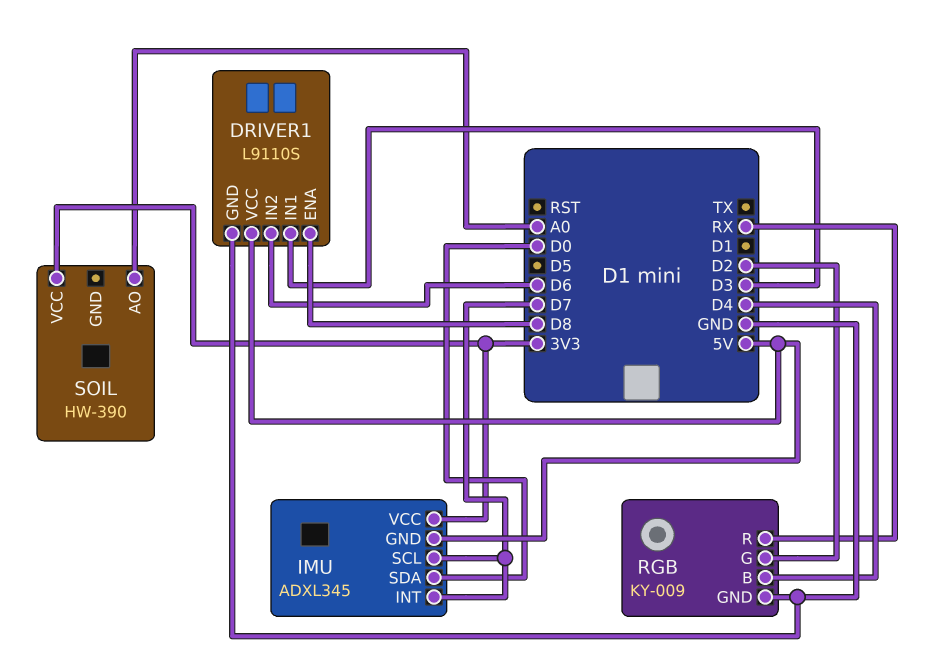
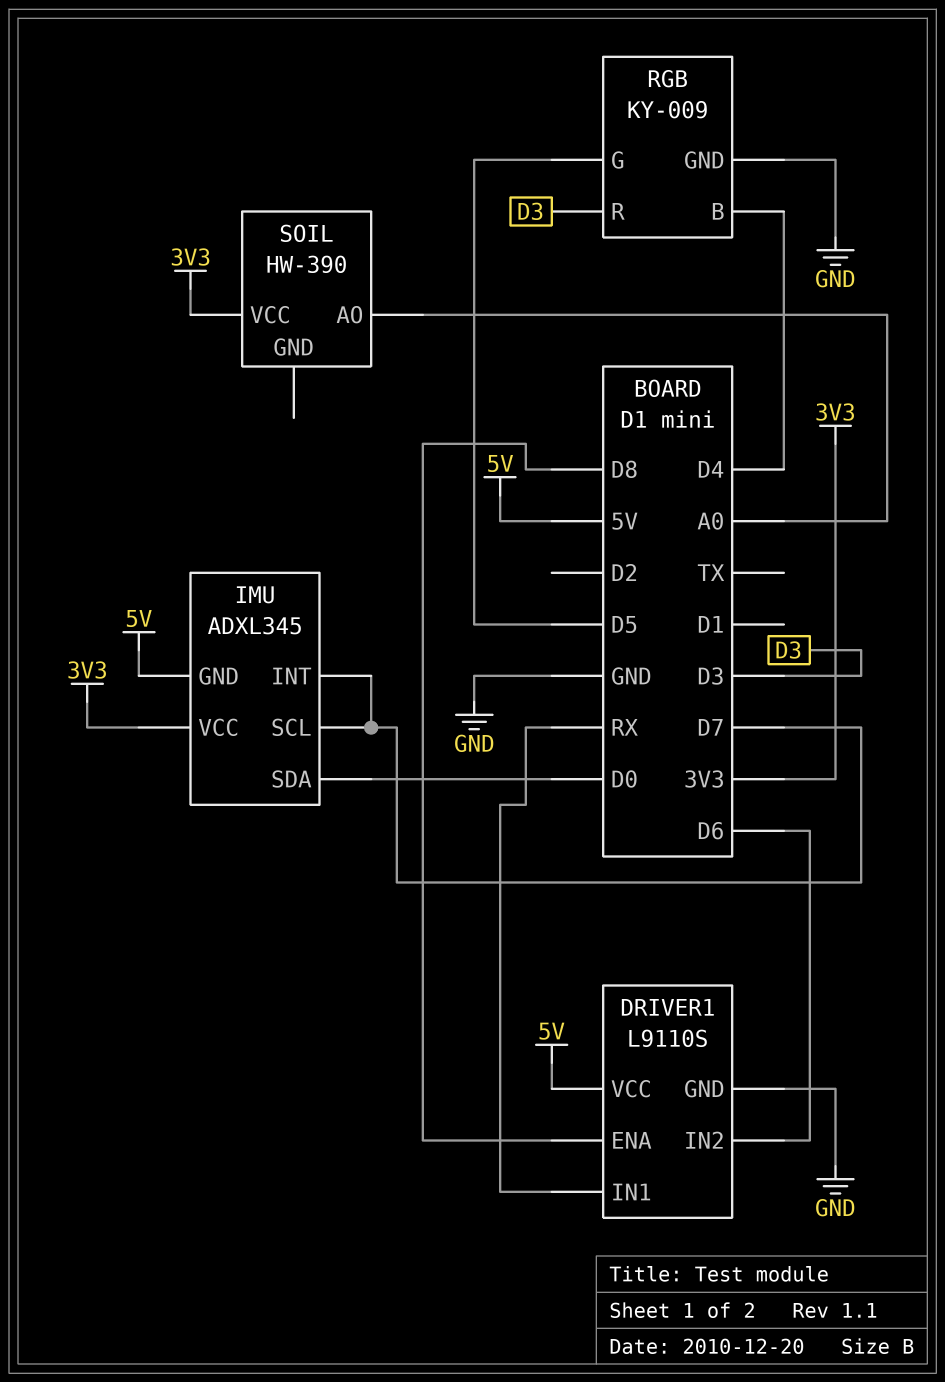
DRIVER1 pin IN1: D3 -> RX
RGB pin G: D2 -> D5
RGB pin R: RX -> D3

